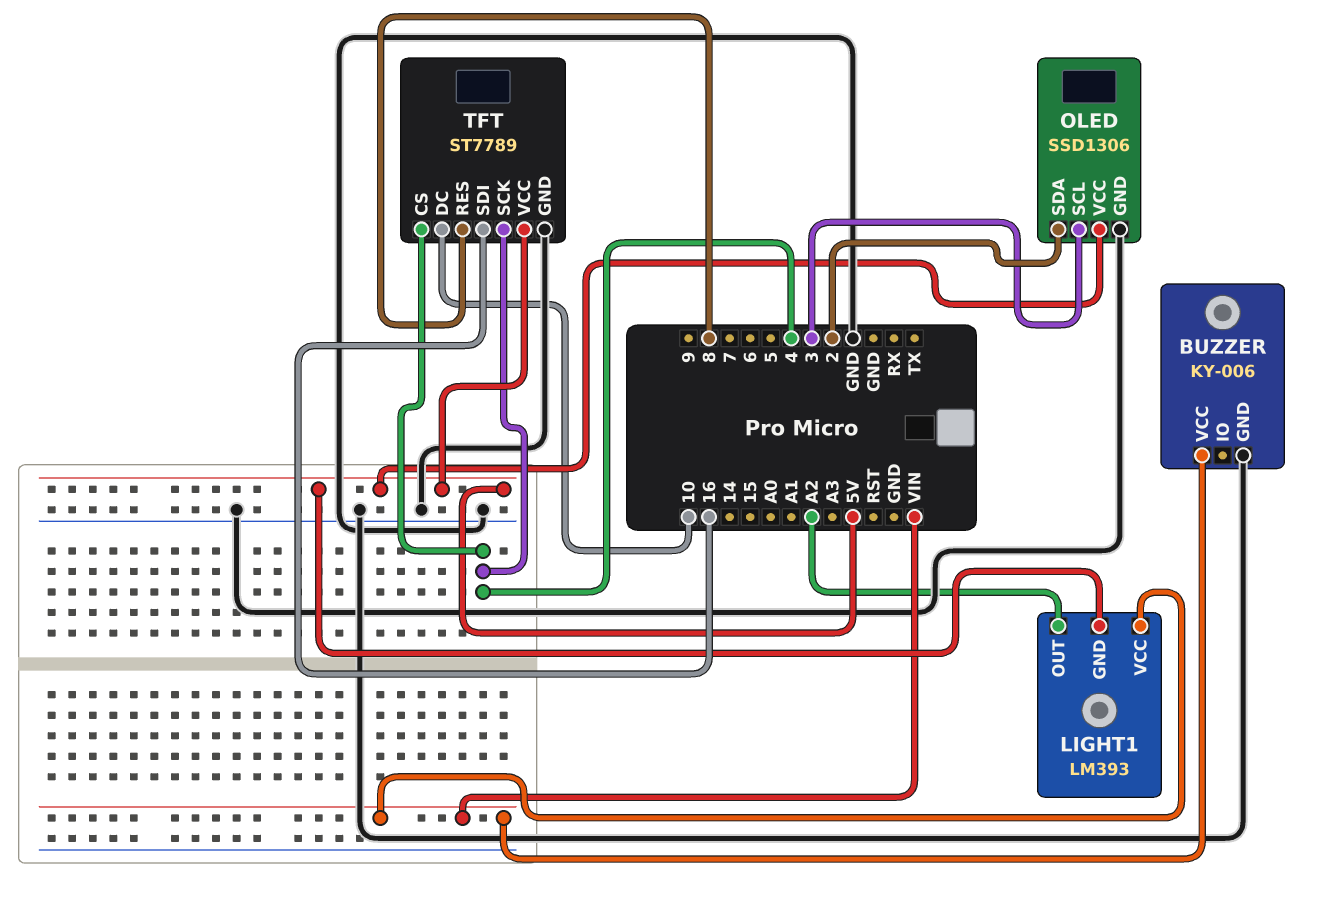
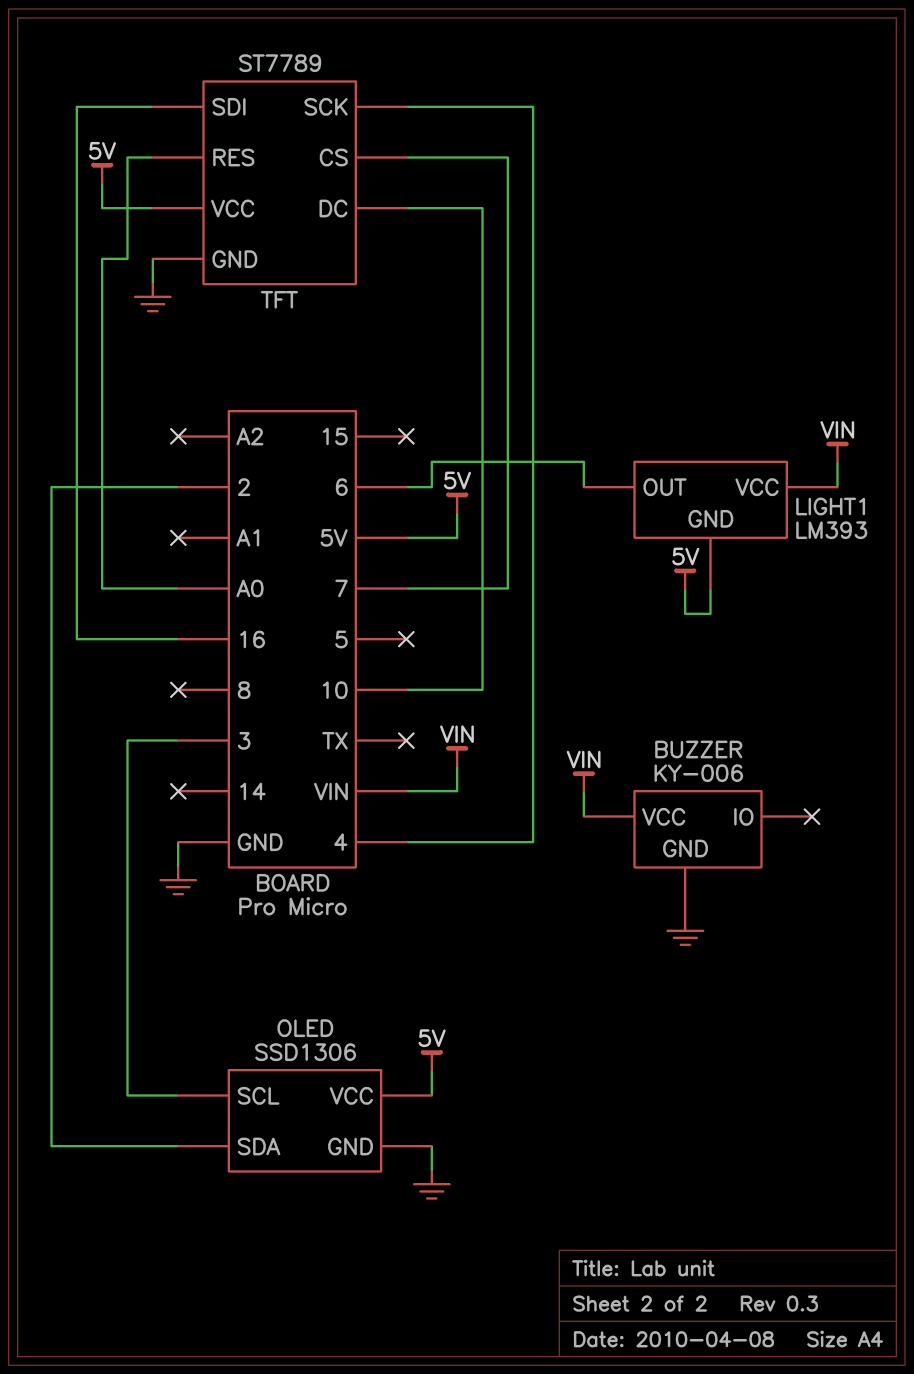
LIGHT1 pin OUT: A2 -> 6
TFT pin CS: 4 -> 7
TFT pin RES: 8 -> A0

